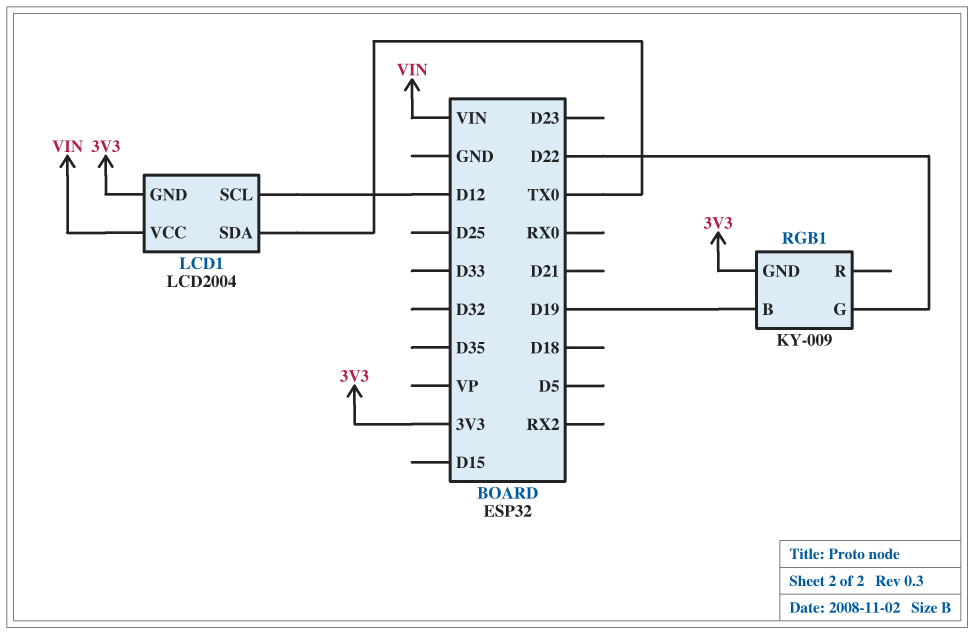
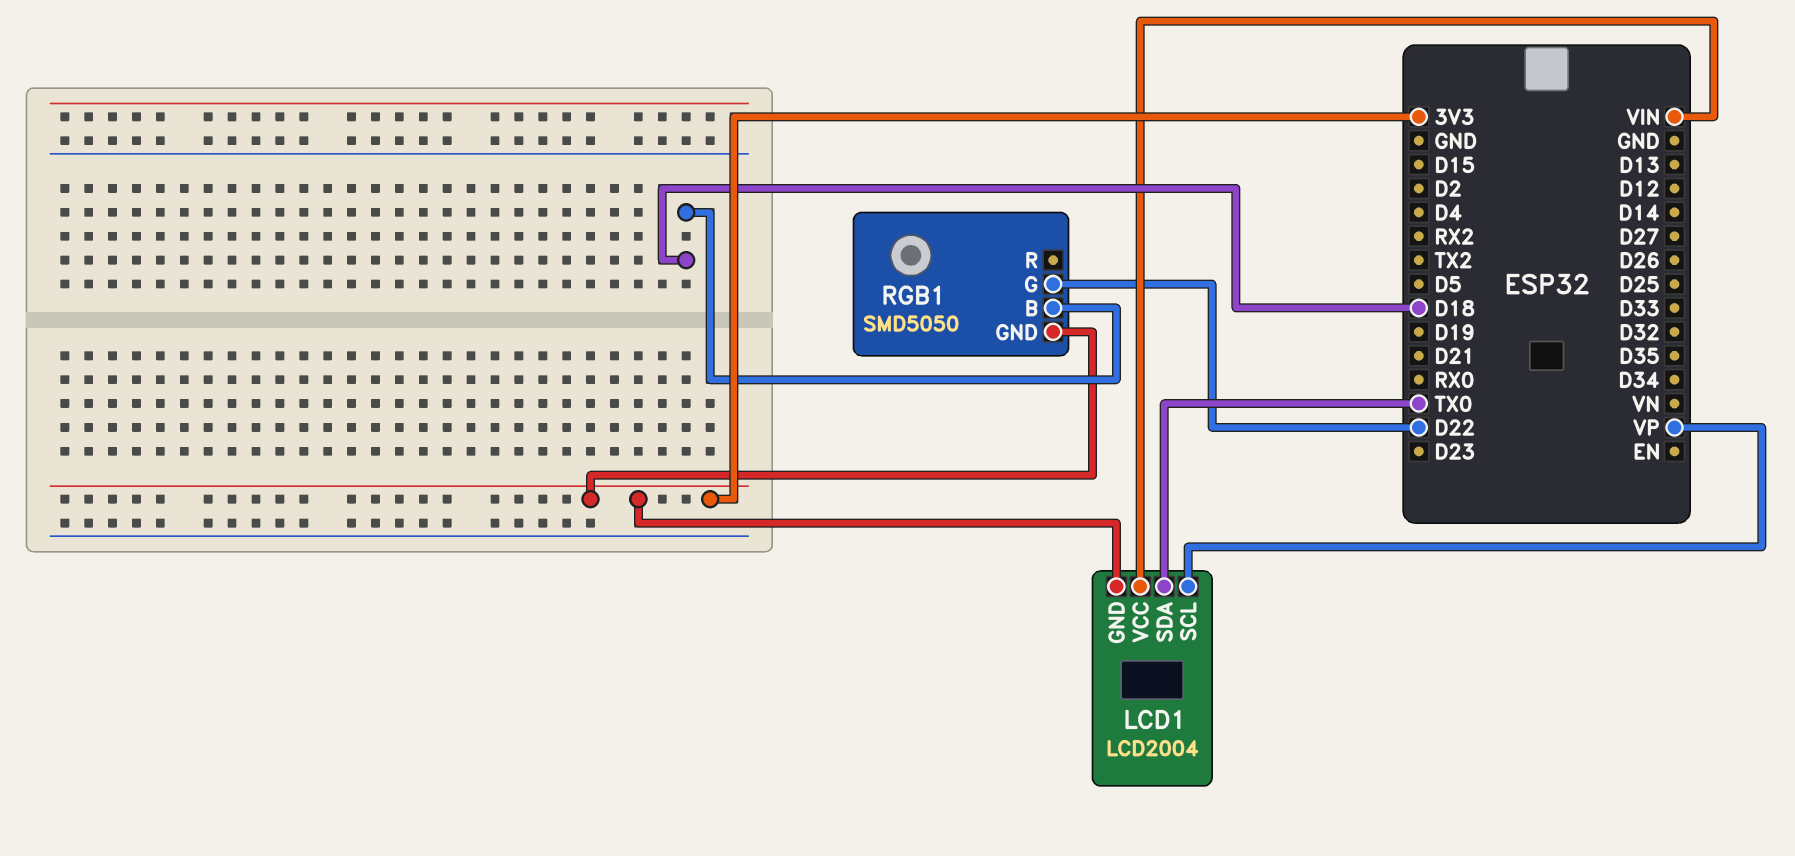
LCD1 pin SCL: D12 -> VP
RGB1: KY-009 -> SMD5050
RGB1 pin B: D19 -> D18

